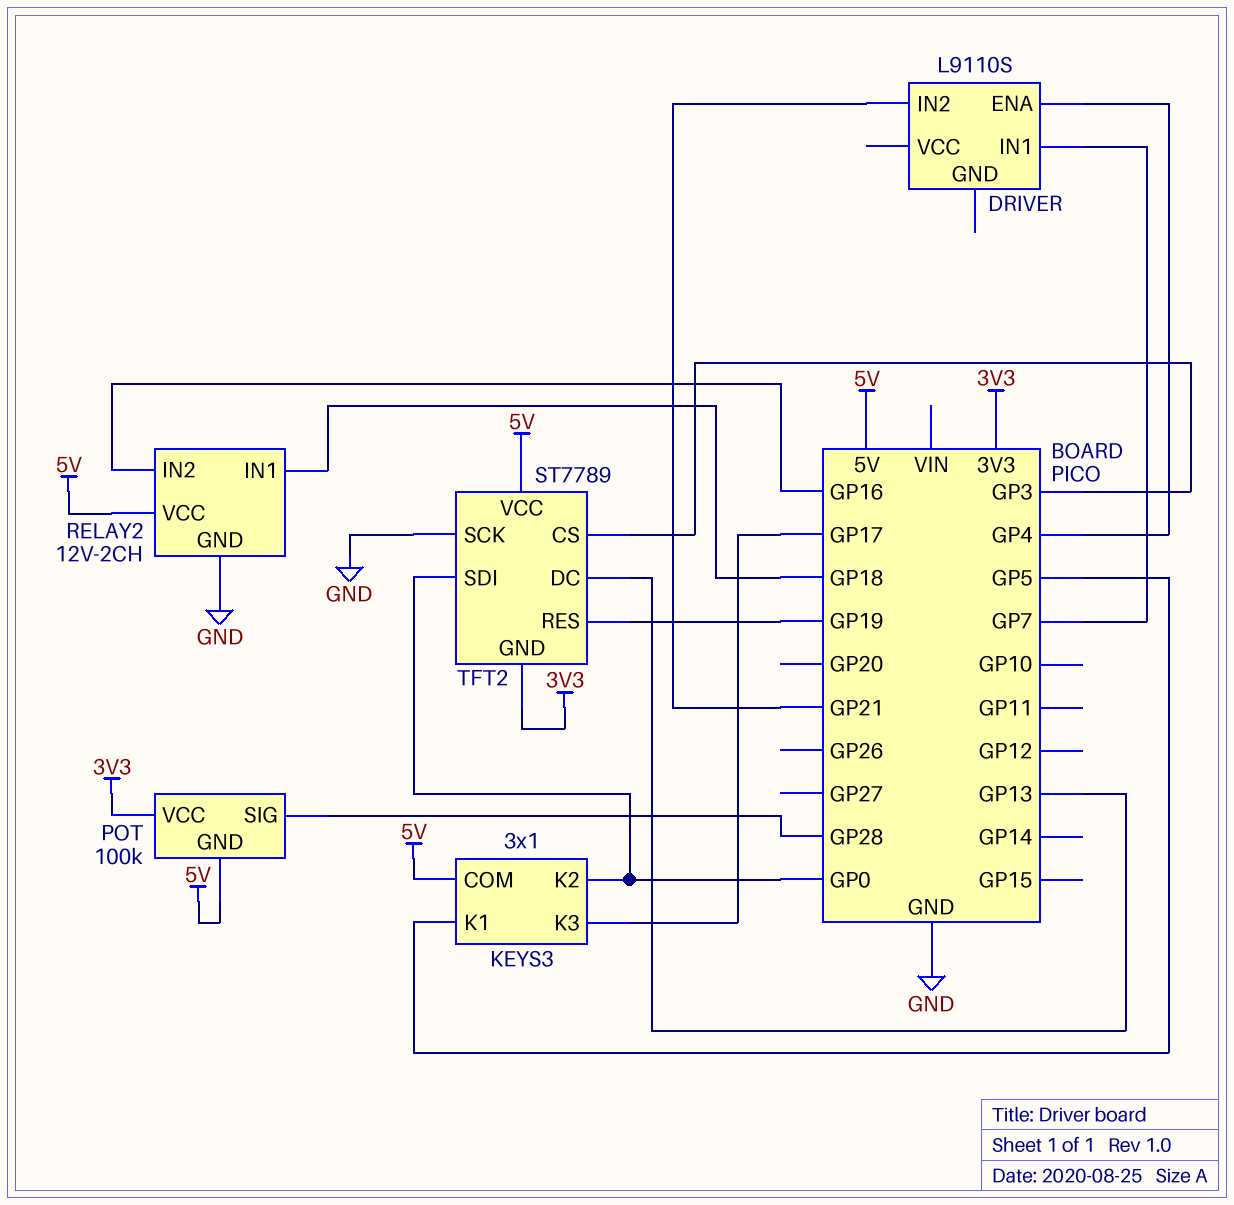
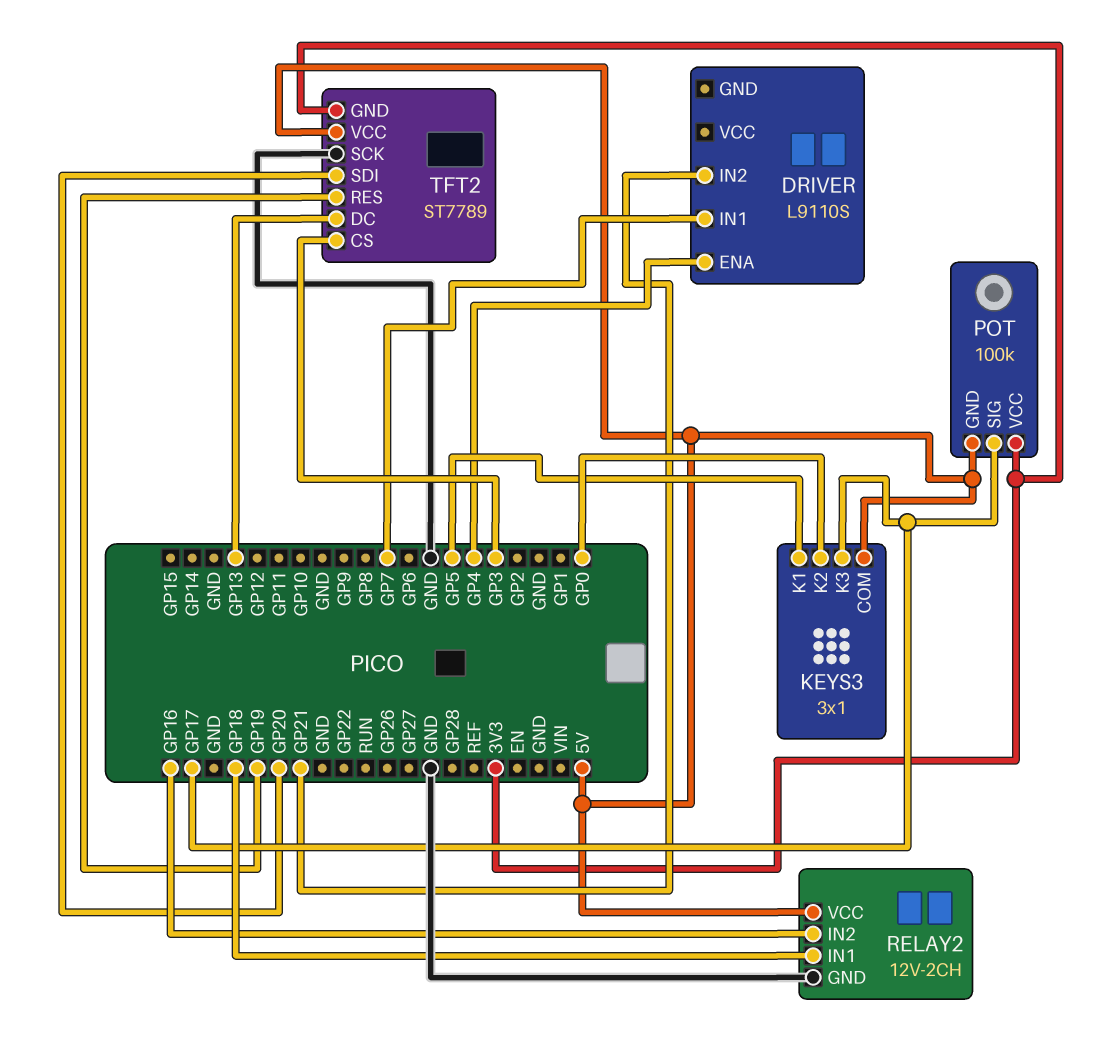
POT pin SIG: GP28 -> GP17
TFT2 pin SDI: GP0 -> GP20

